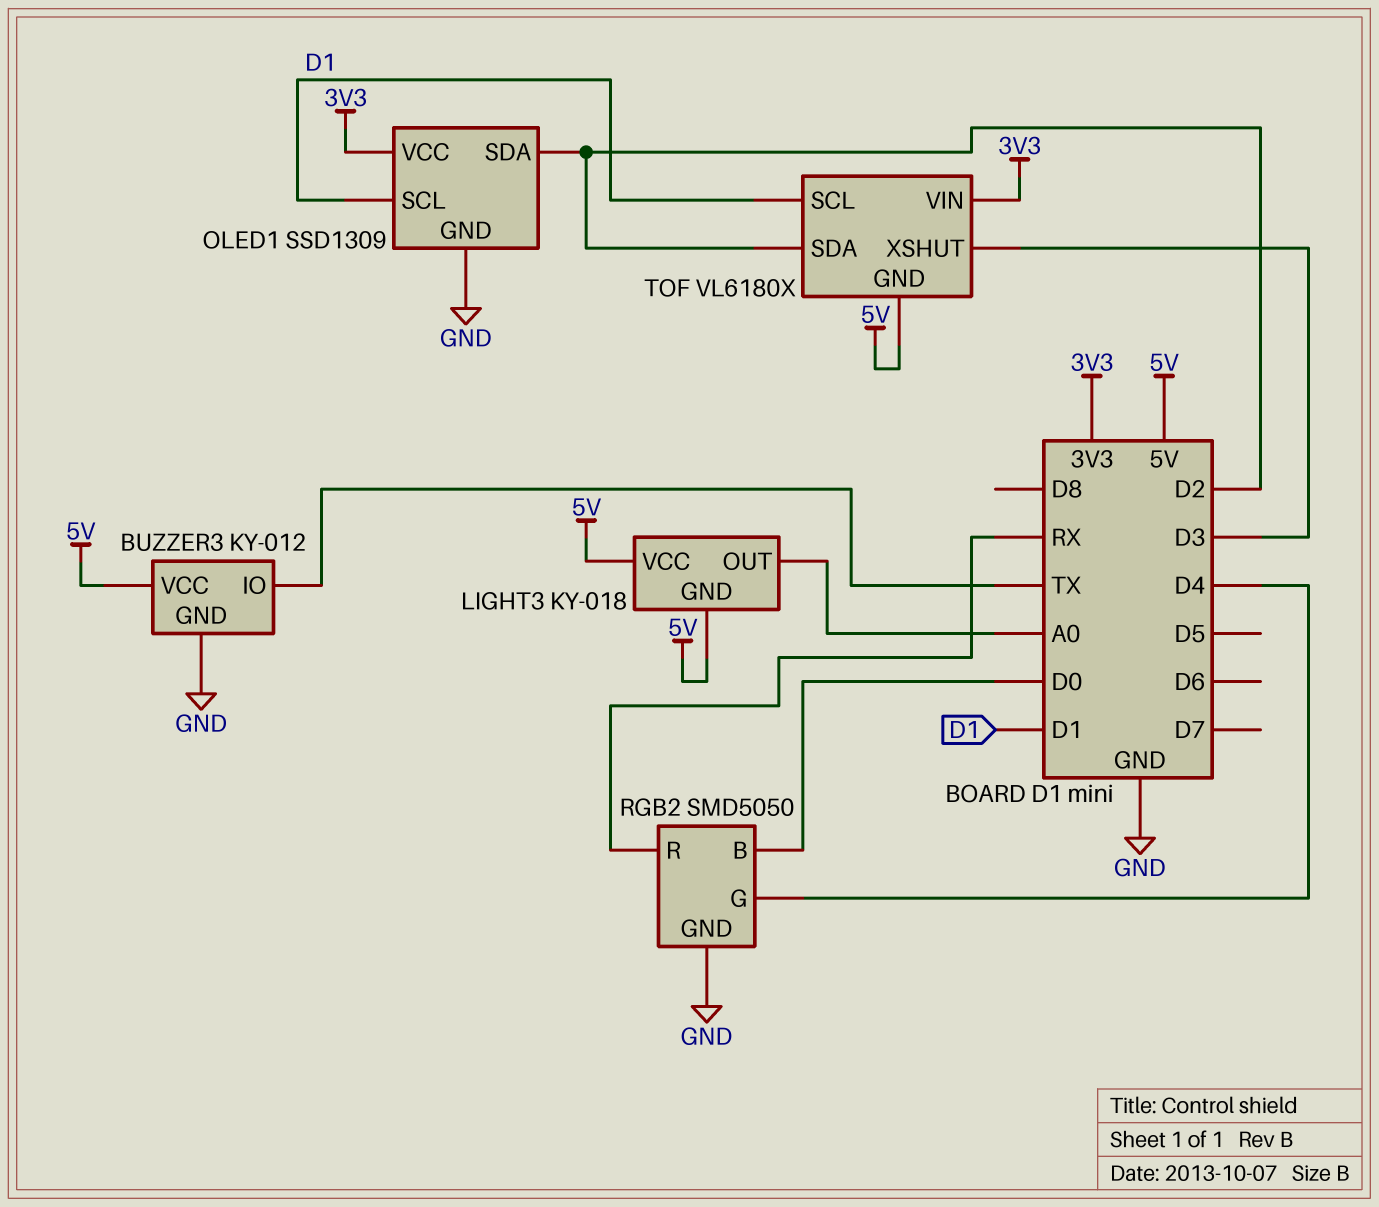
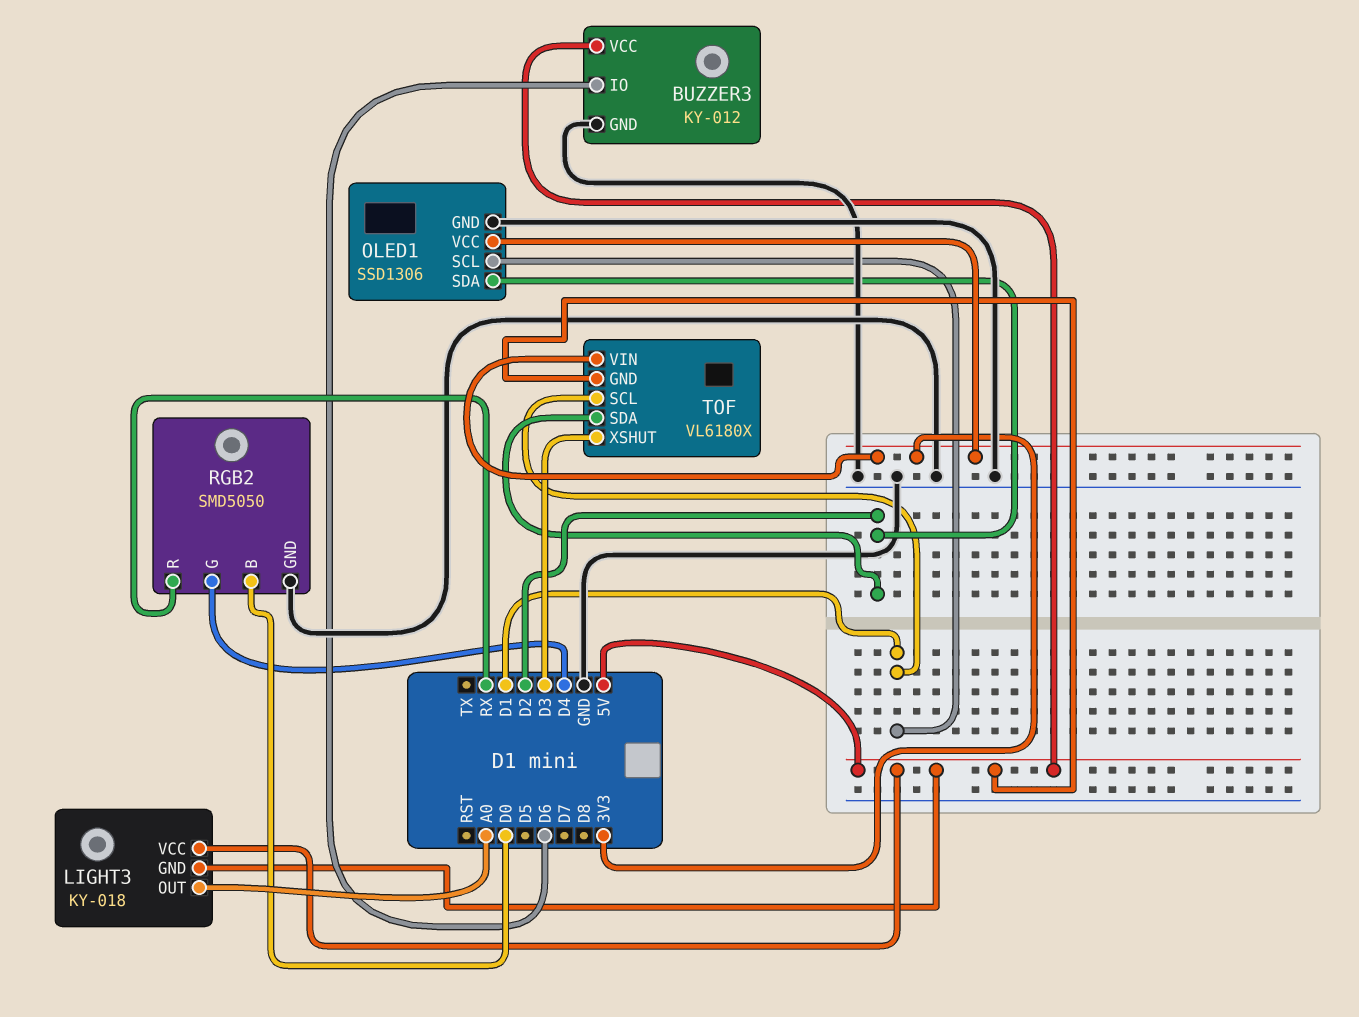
BUZZER3 pin IO: TX -> D6
OLED1: SSD1309 -> SSD1306

